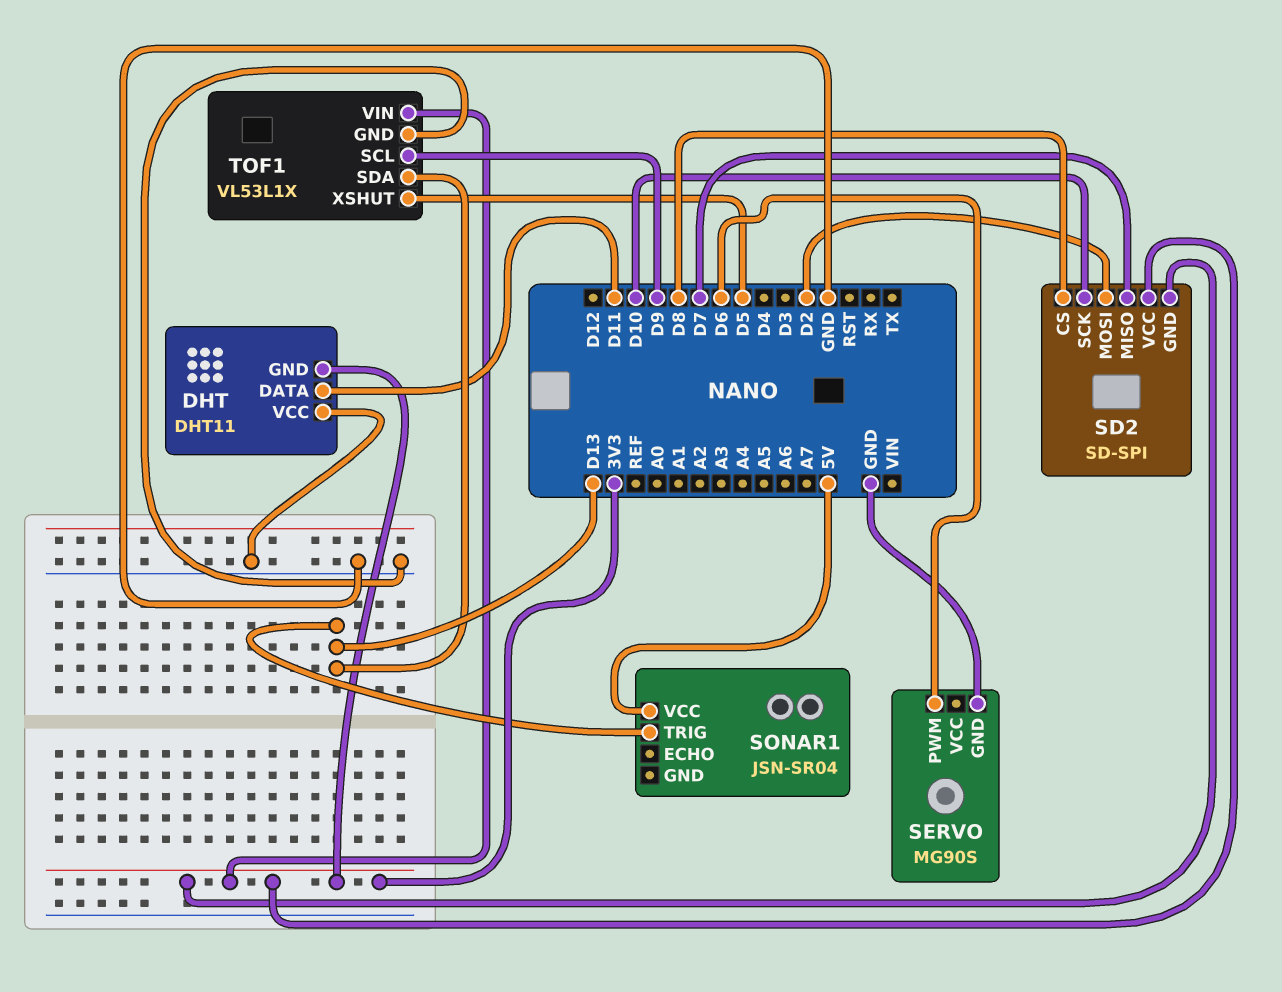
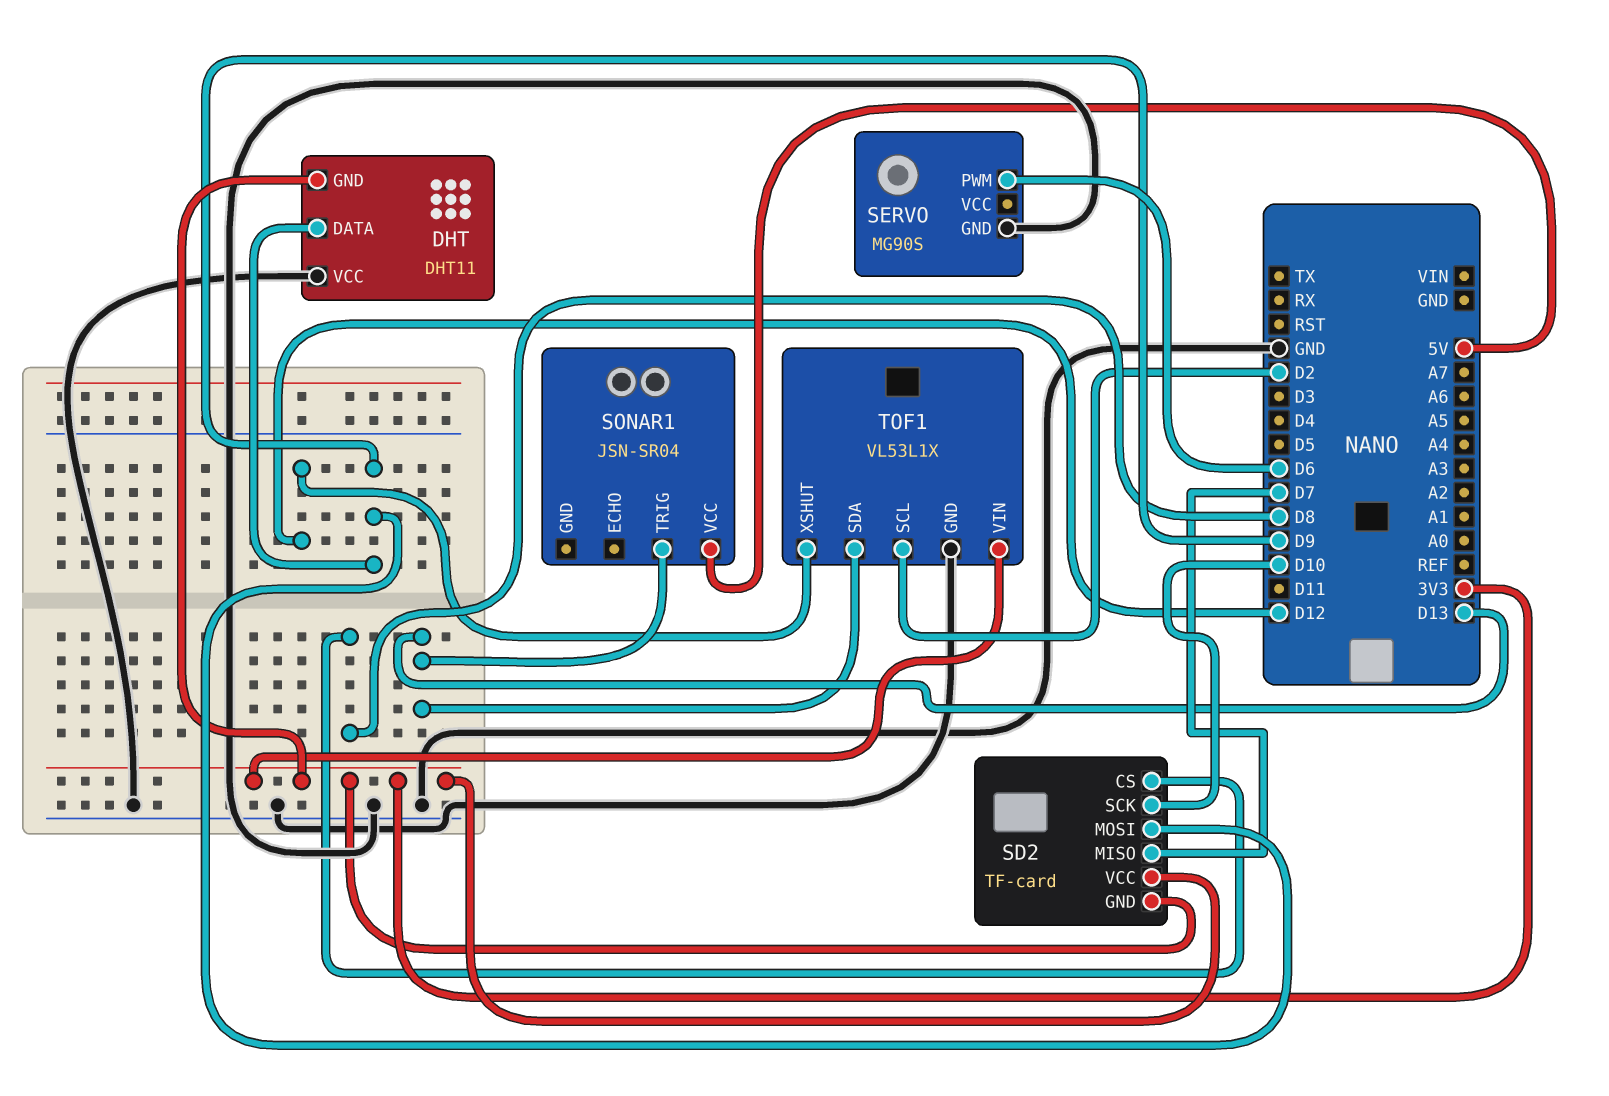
DHT pin DATA: D11 -> D9
SD2: SD-SPI -> TF-card
SD2 pin MOSI: D2 -> D9
TOF1 pin SCL: D9 -> D2
TOF1 pin XSHUT: D5 -> D12

